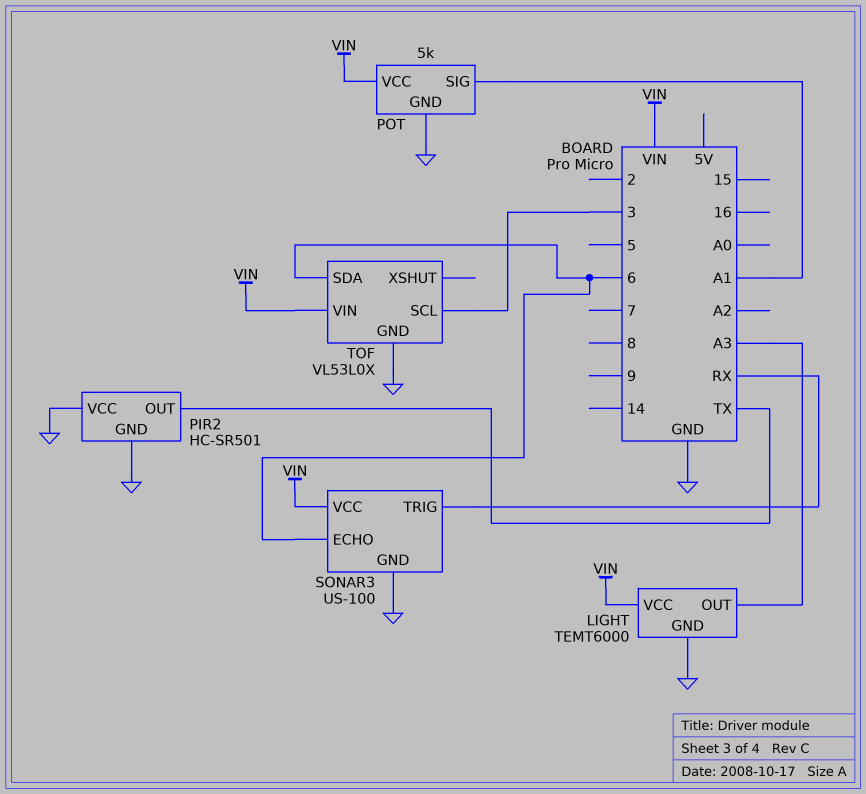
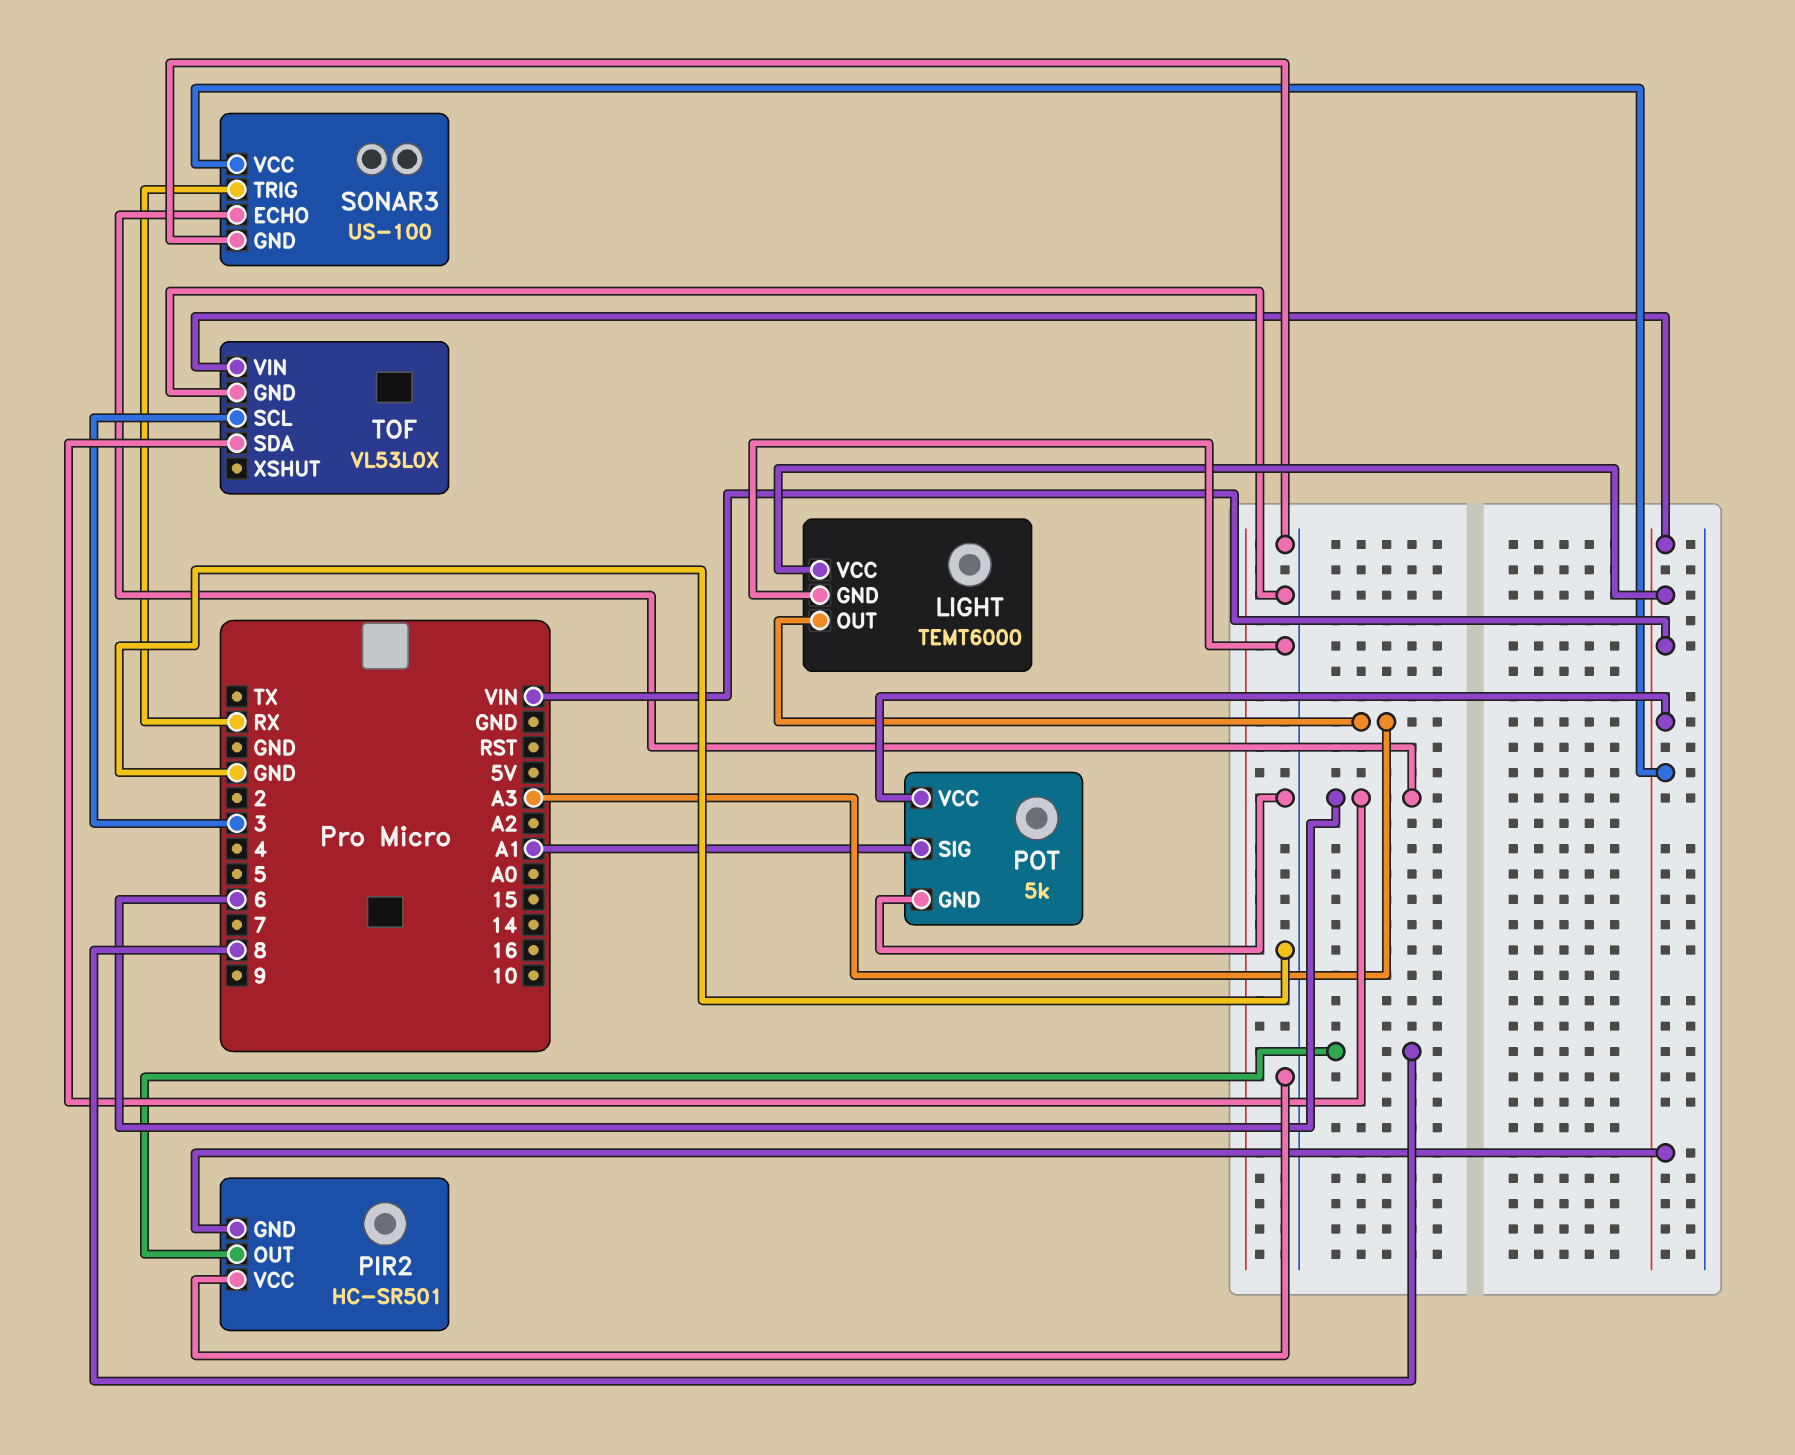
PIR2 pin GND: GND -> VIN
PIR2 pin OUT: TX -> 8

